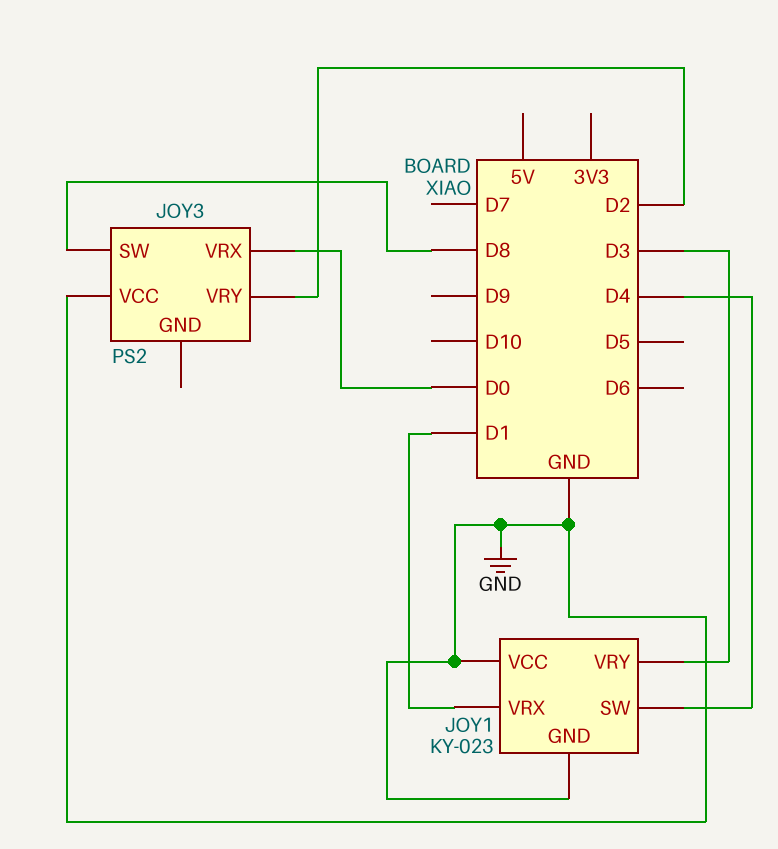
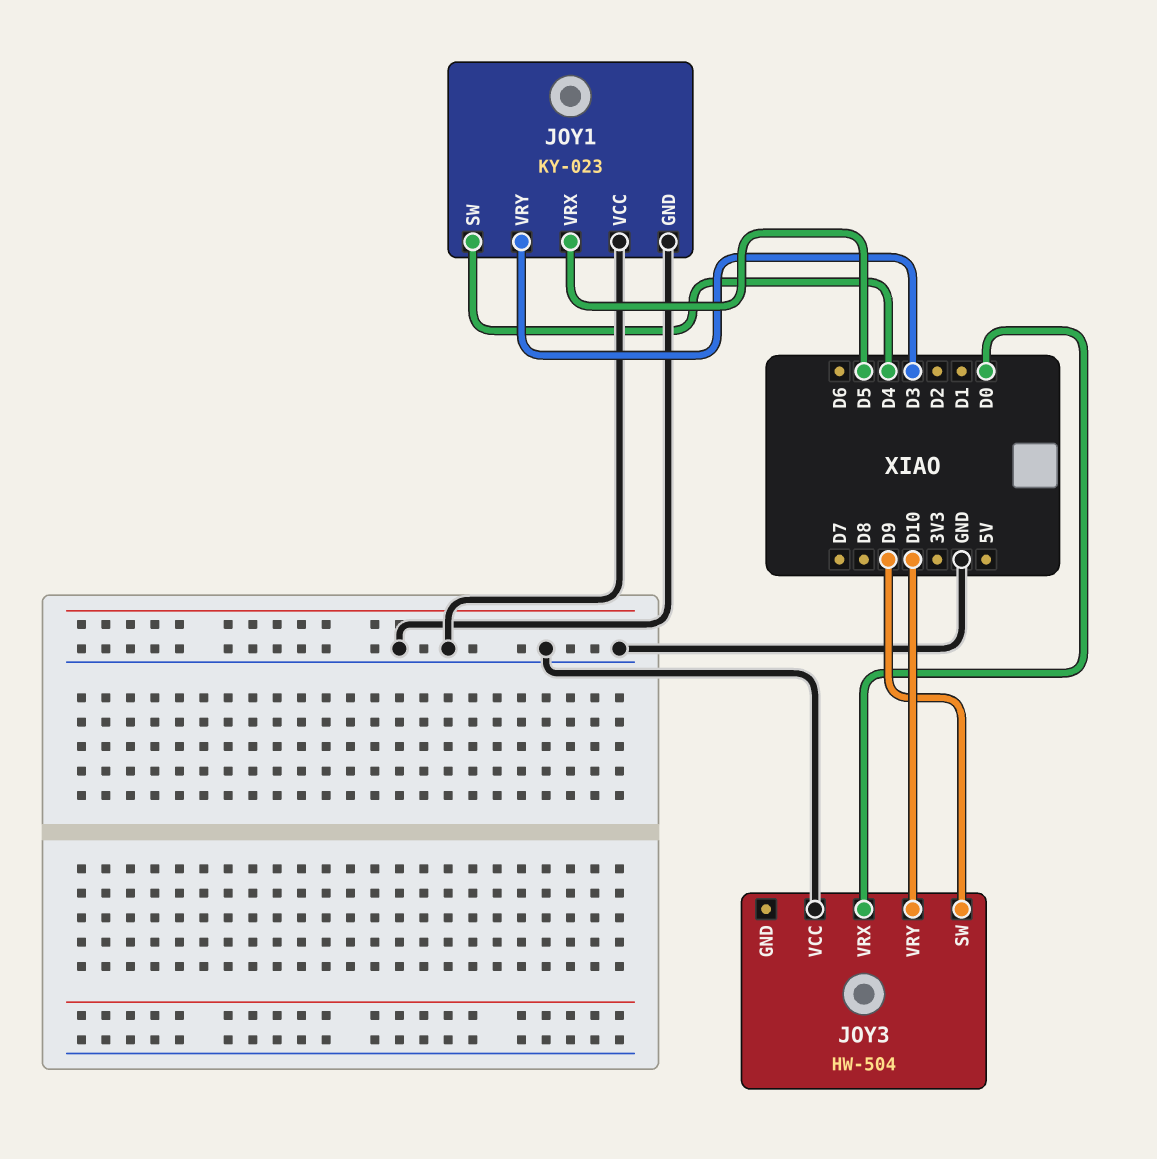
JOY1 pin VRX: D1 -> D5
JOY3: PS2 -> HW-504
JOY3 pin SW: D8 -> D9
JOY3 pin VRY: D2 -> D10

